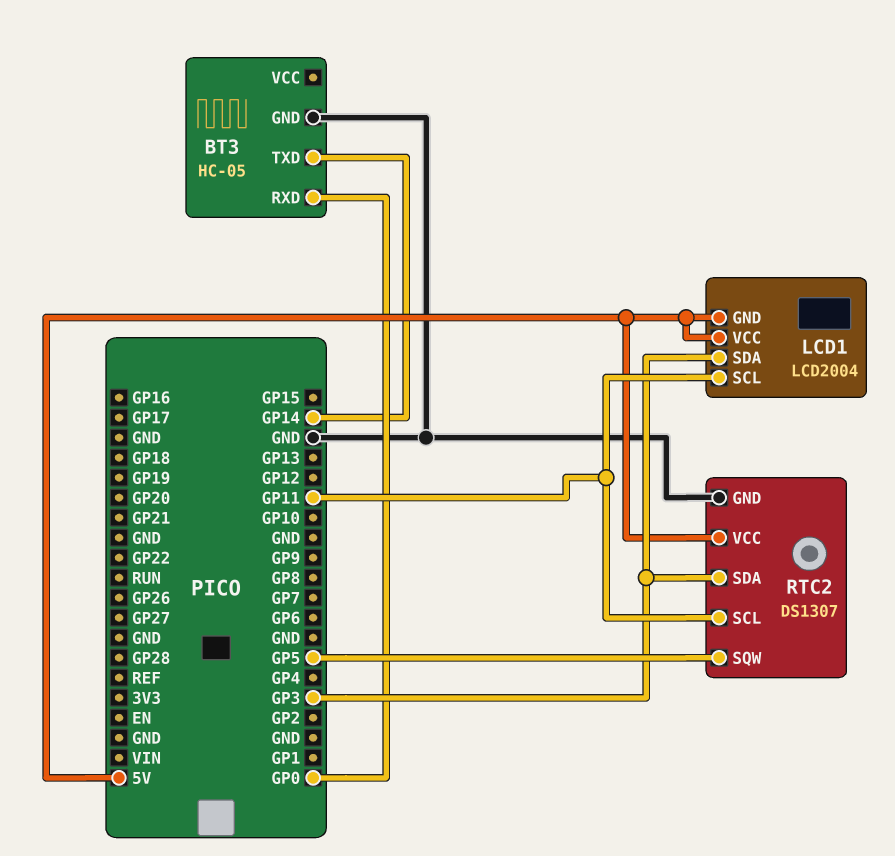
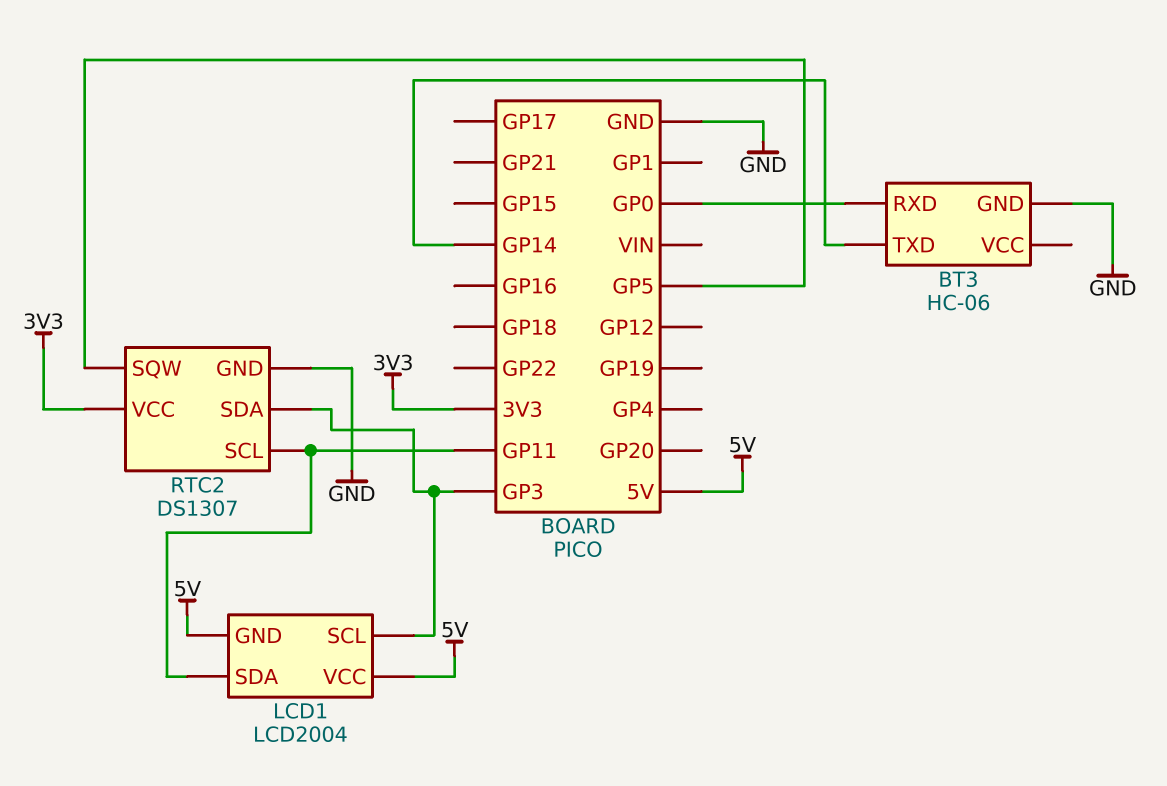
BT3: HC-05 -> HC-06
LCD1 pin SCL: GP11 -> GP3
LCD1 pin SDA: GP3 -> GP11
RTC2 pin VCC: 5V -> 3V3

